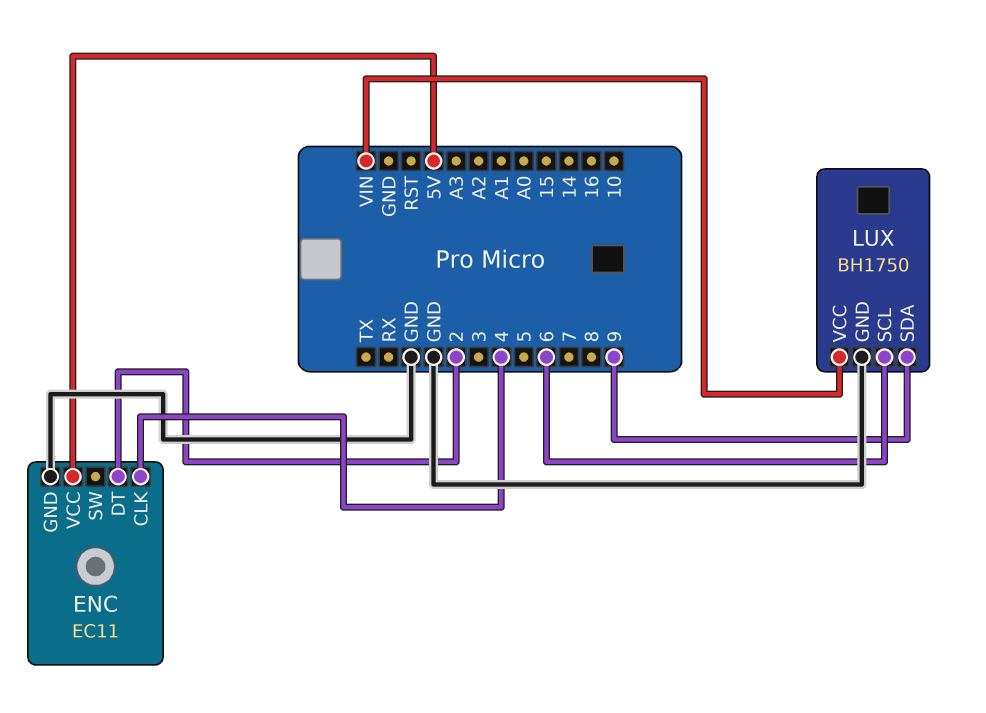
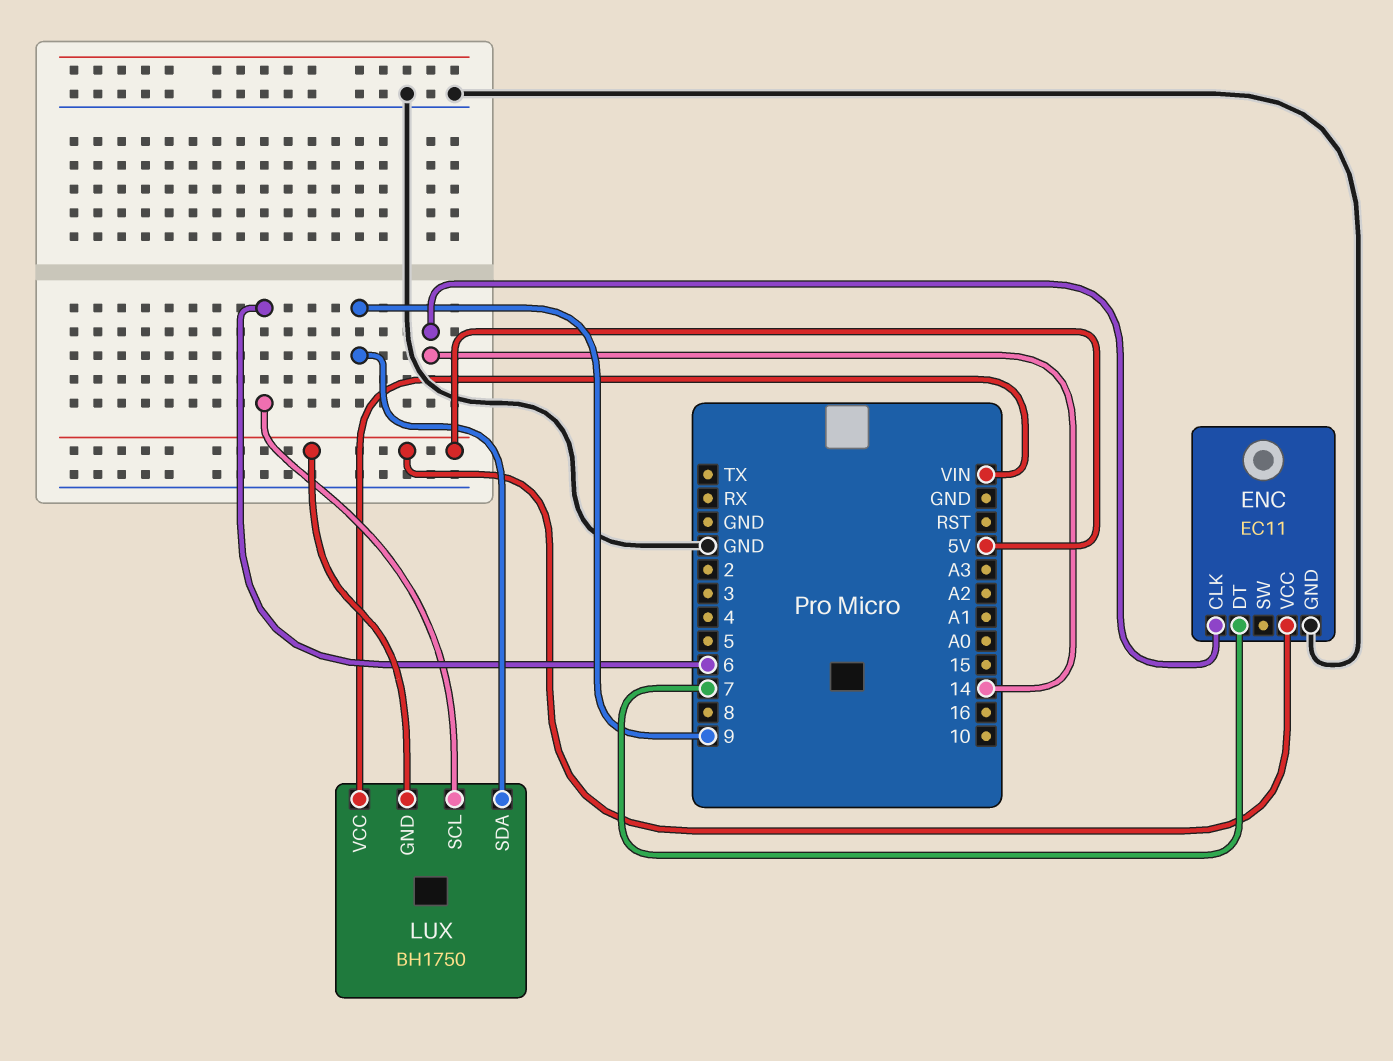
ENC pin CLK: 4 -> 14
ENC pin DT: 2 -> 7
LUX pin GND: GND -> 5V

